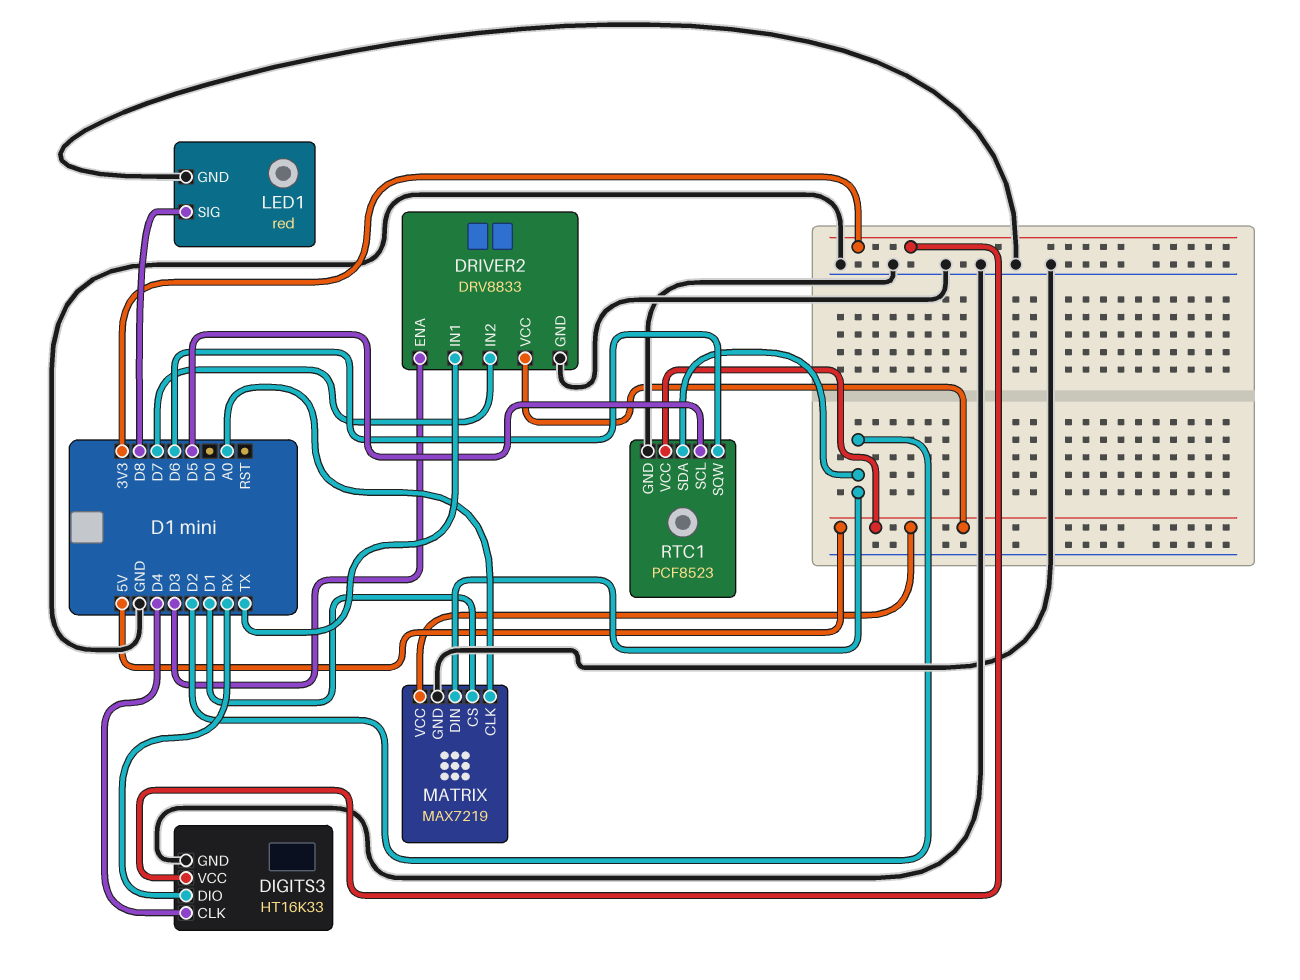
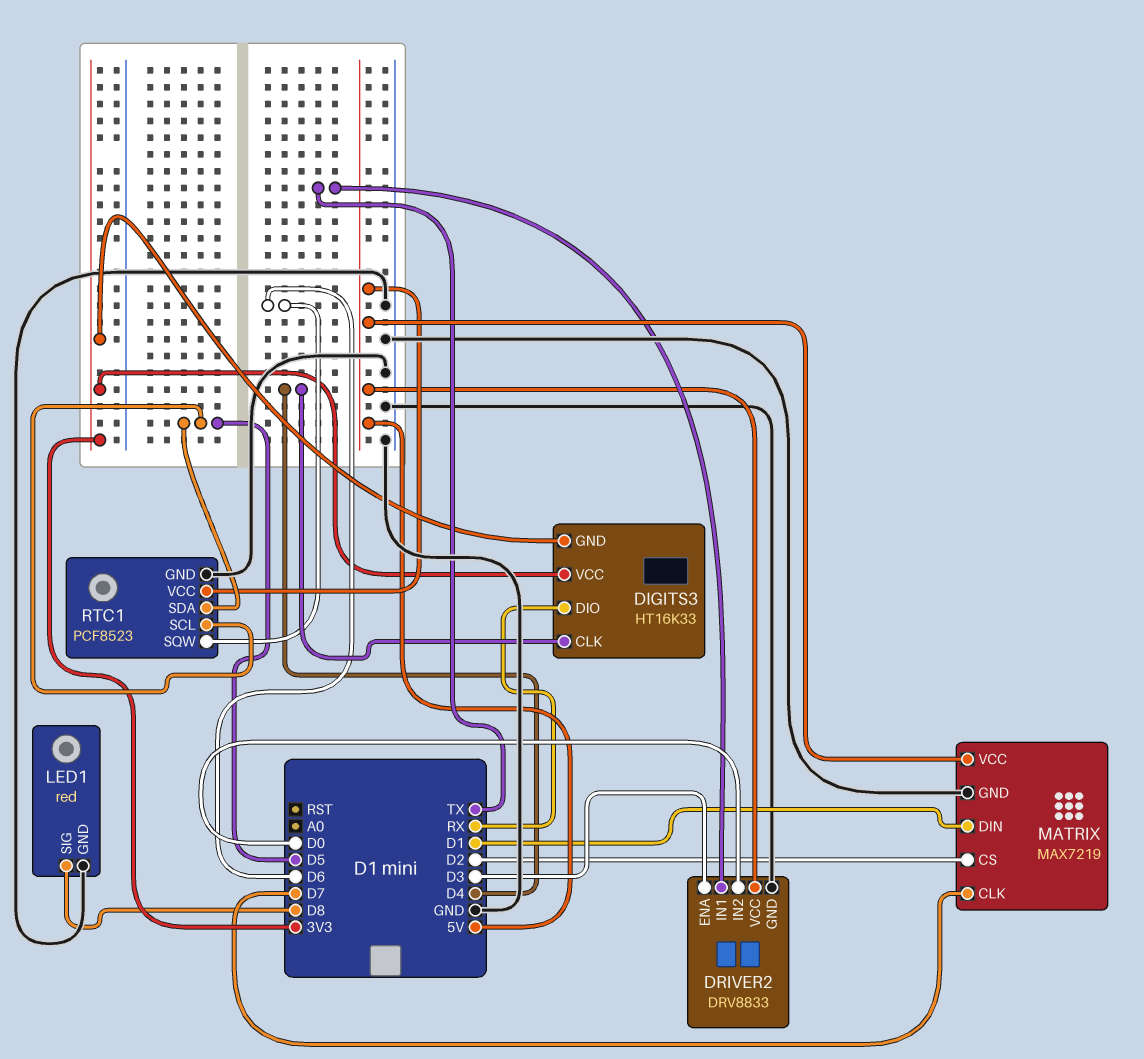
DIGITS3 pin GND: GND -> 3V3
DRIVER2 pin IN2: D7 -> D0
MATRIX pin CLK: A0 -> D7
MATRIX pin CS: D1 -> D2
MATRIX pin DIN: D2 -> D1
RTC1 pin SDA: D2 -> D5

